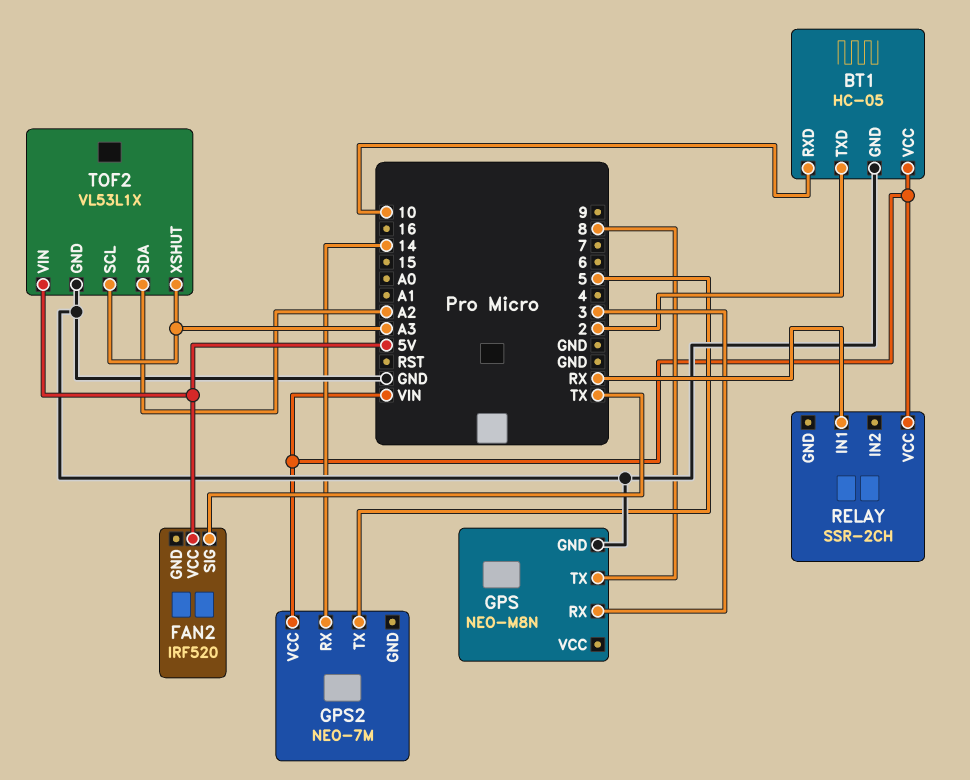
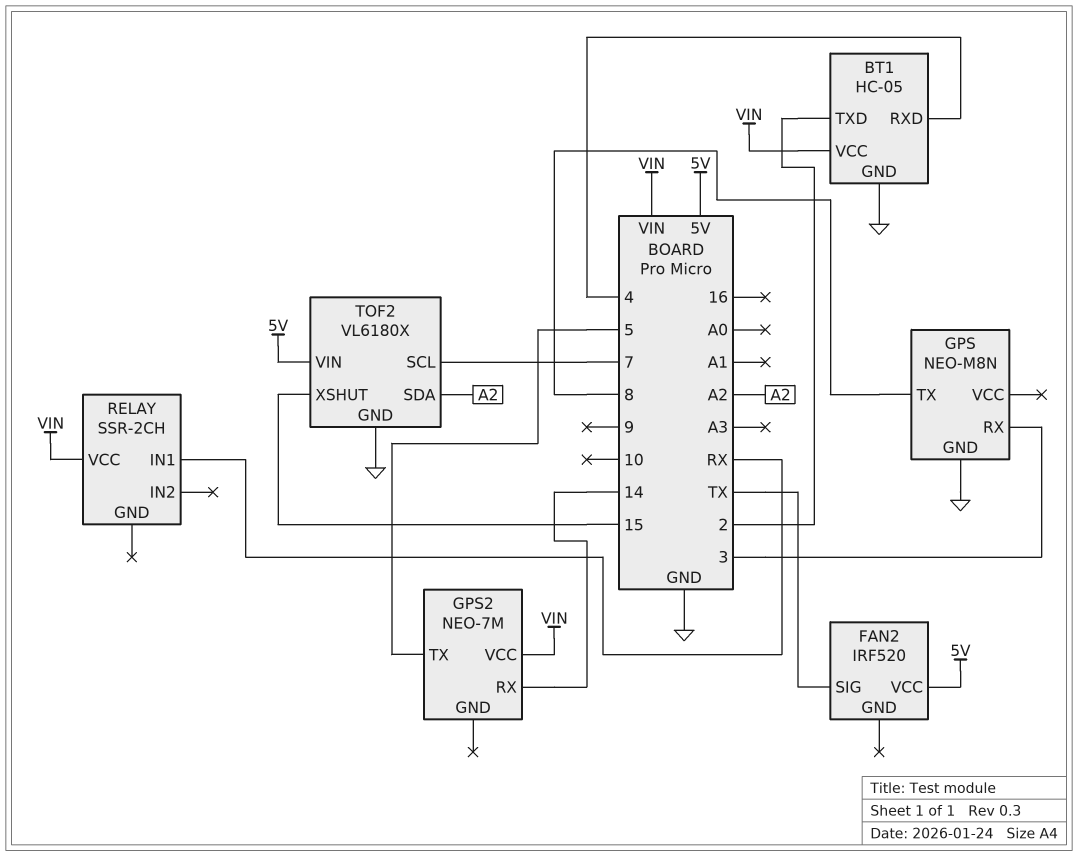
BT1 pin RXD: 10 -> 4
TOF2: VL53L1X -> VL6180X
TOF2 pin SCL: A3 -> 7
TOF2 pin XSHUT: A3 -> 15

